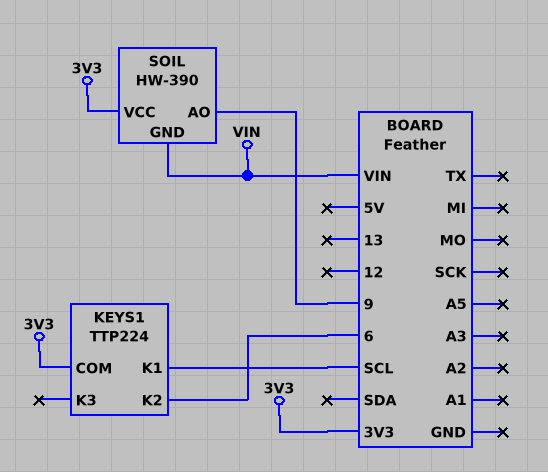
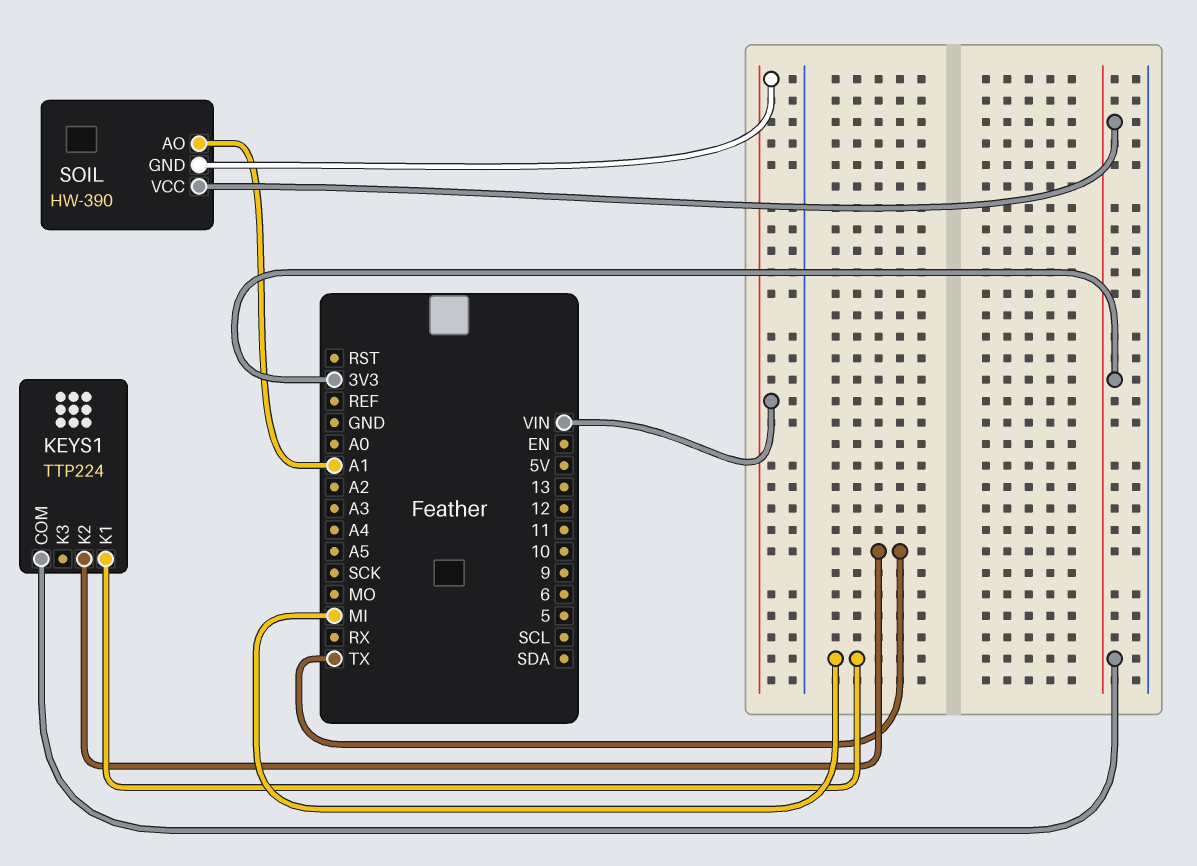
KEYS1 pin K1: SCL -> MI
KEYS1 pin K2: 6 -> TX
SOIL pin AO: 9 -> A1

